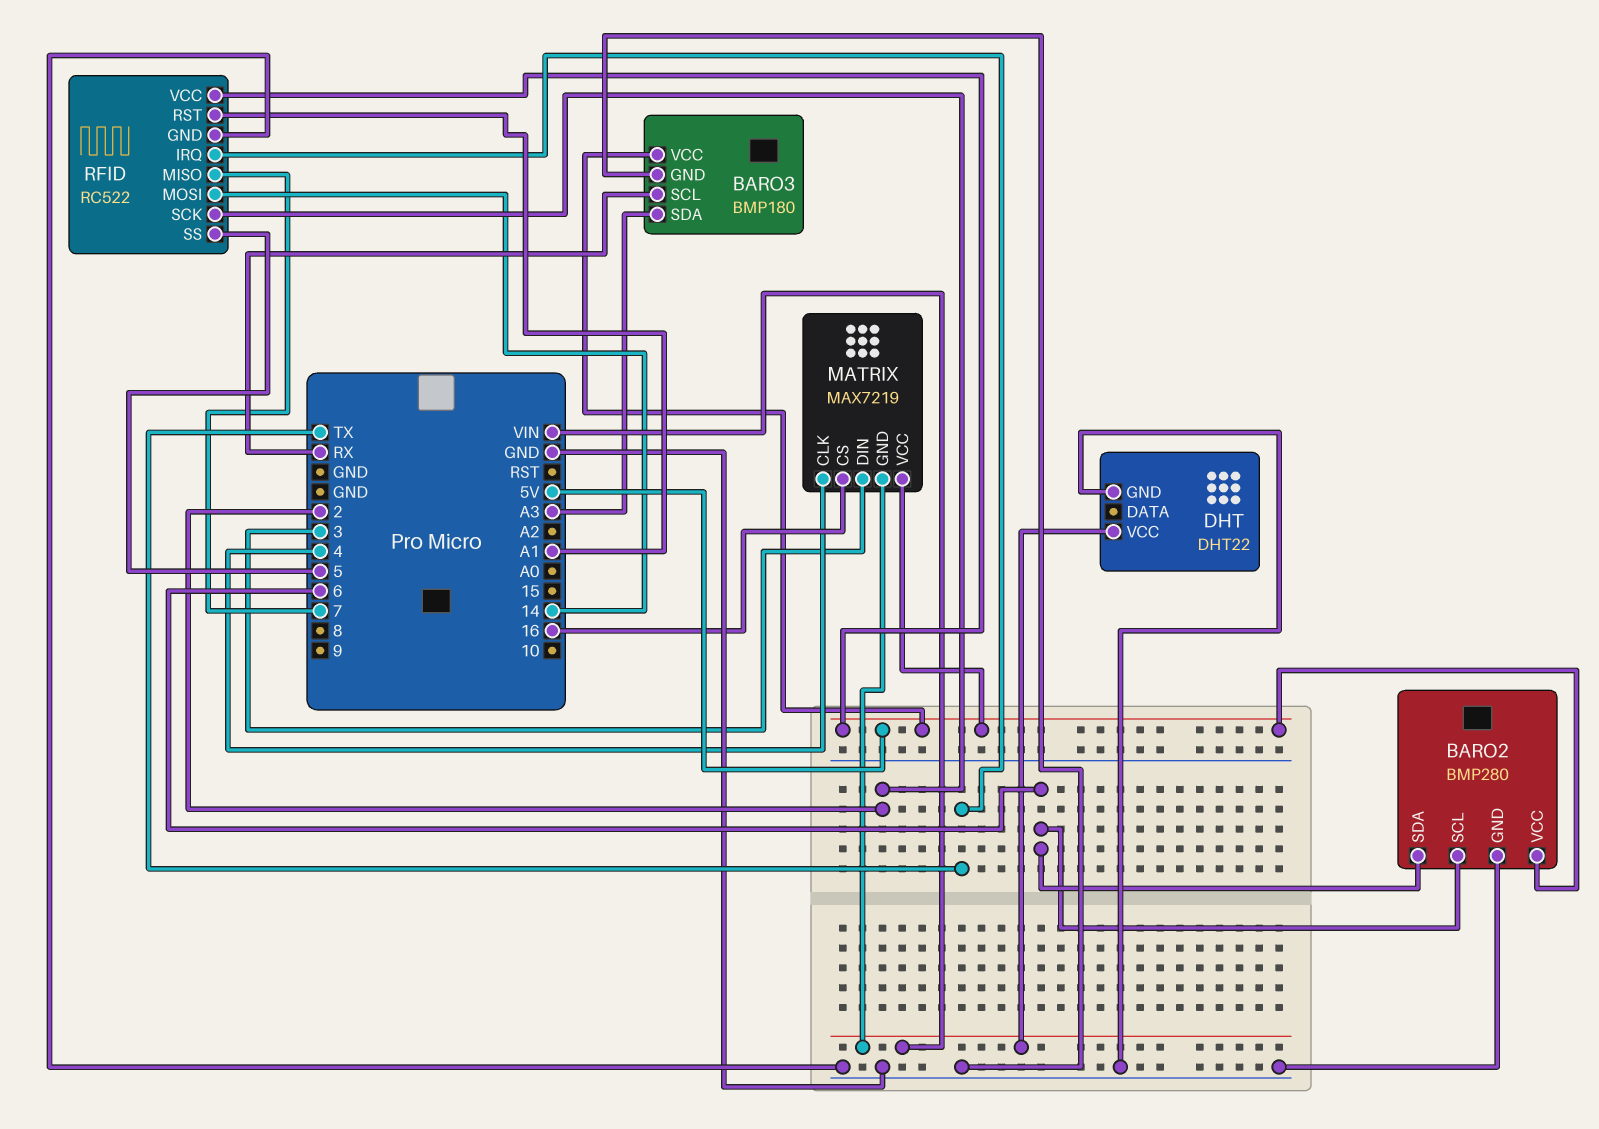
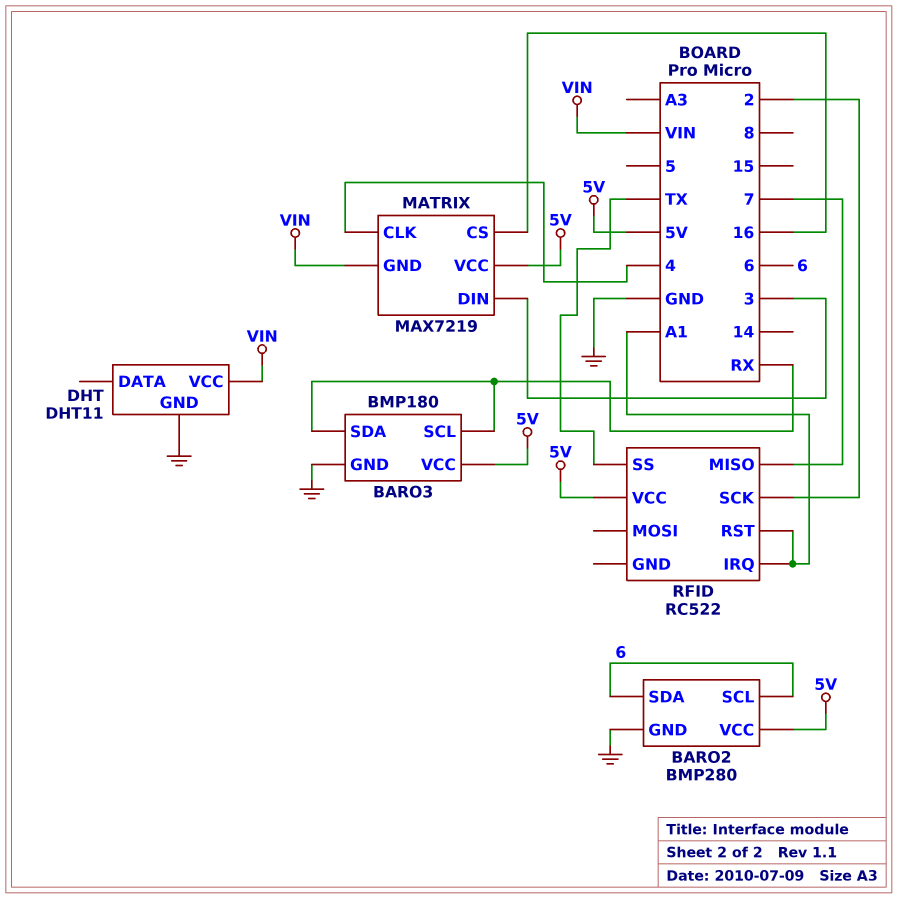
BARO3 pin SDA: A3 -> RX
DHT: DHT22 -> DHT11
RFID pin GND: GND -> none
RFID pin IRQ: TX -> A1
RFID pin MOSI: 14 -> none
RFID pin SS: 5 -> TX

